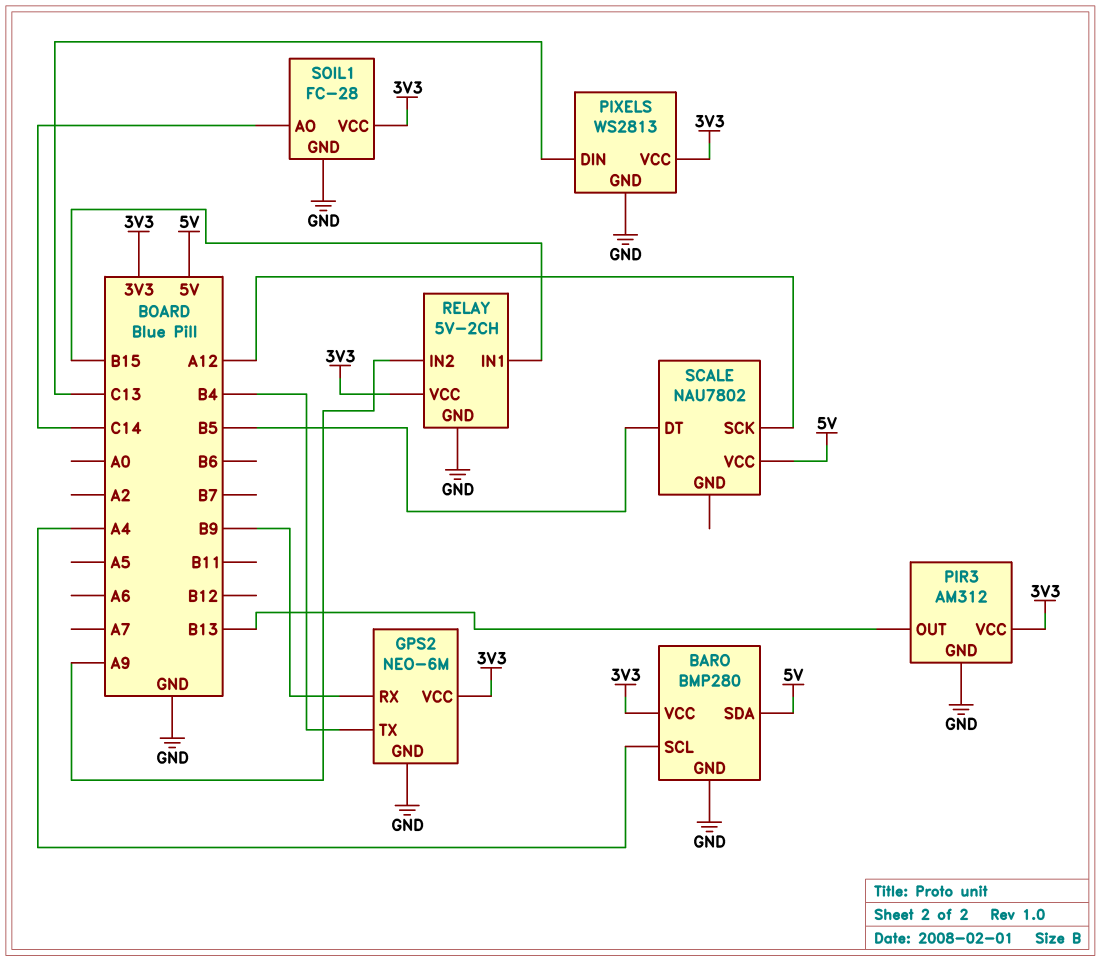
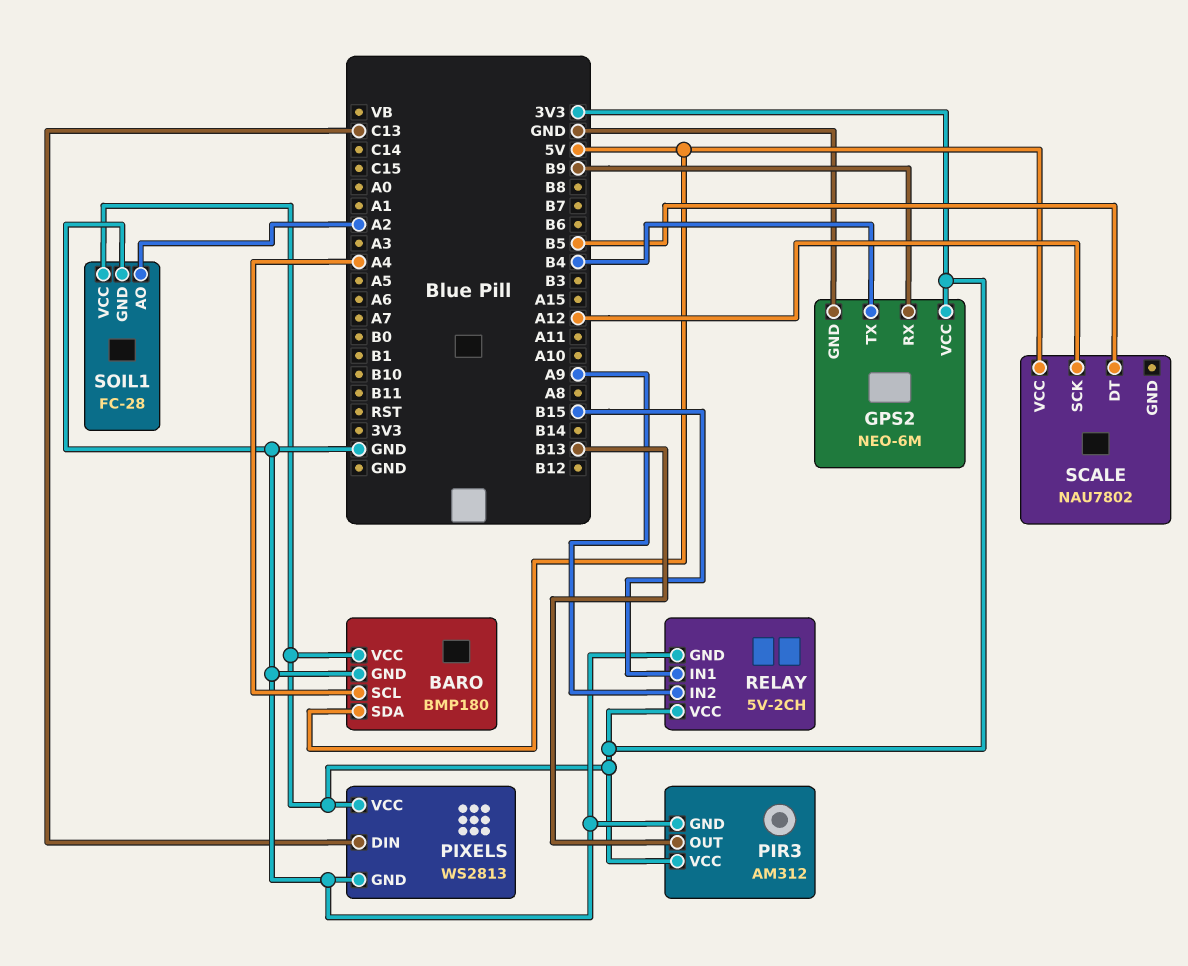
BARO: BMP280 -> BMP180
SOIL1 pin AO: C14 -> A2

